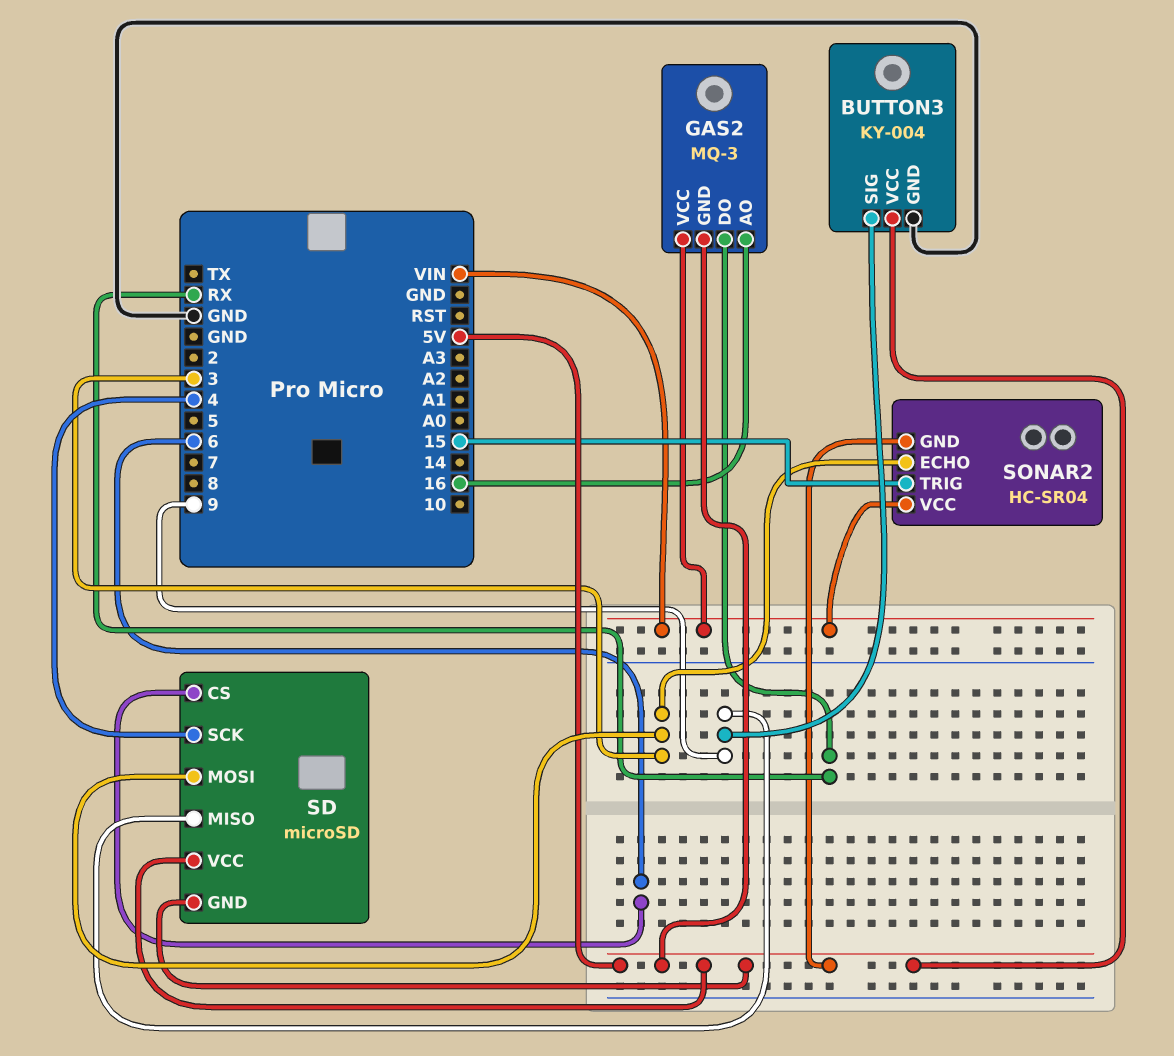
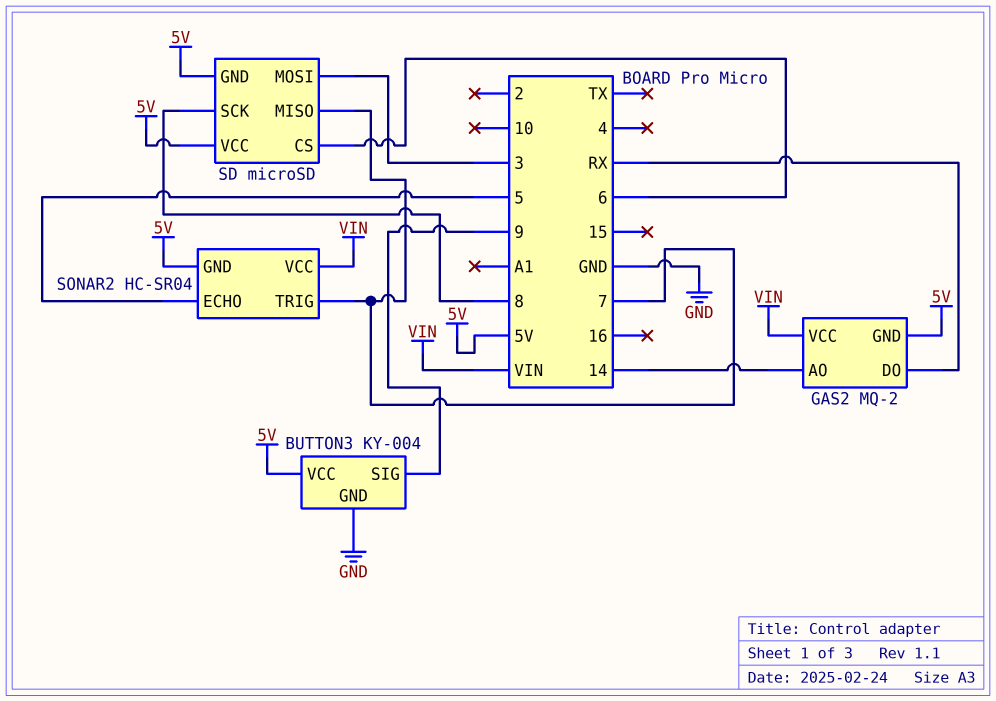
GAS2: MQ-3 -> MQ-2
GAS2 pin AO: 16 -> 14
SD pin MISO: 9 -> 7
SD pin SCK: 4 -> 8
SONAR2 pin ECHO: 3 -> 5
SONAR2 pin TRIG: 15 -> 7

